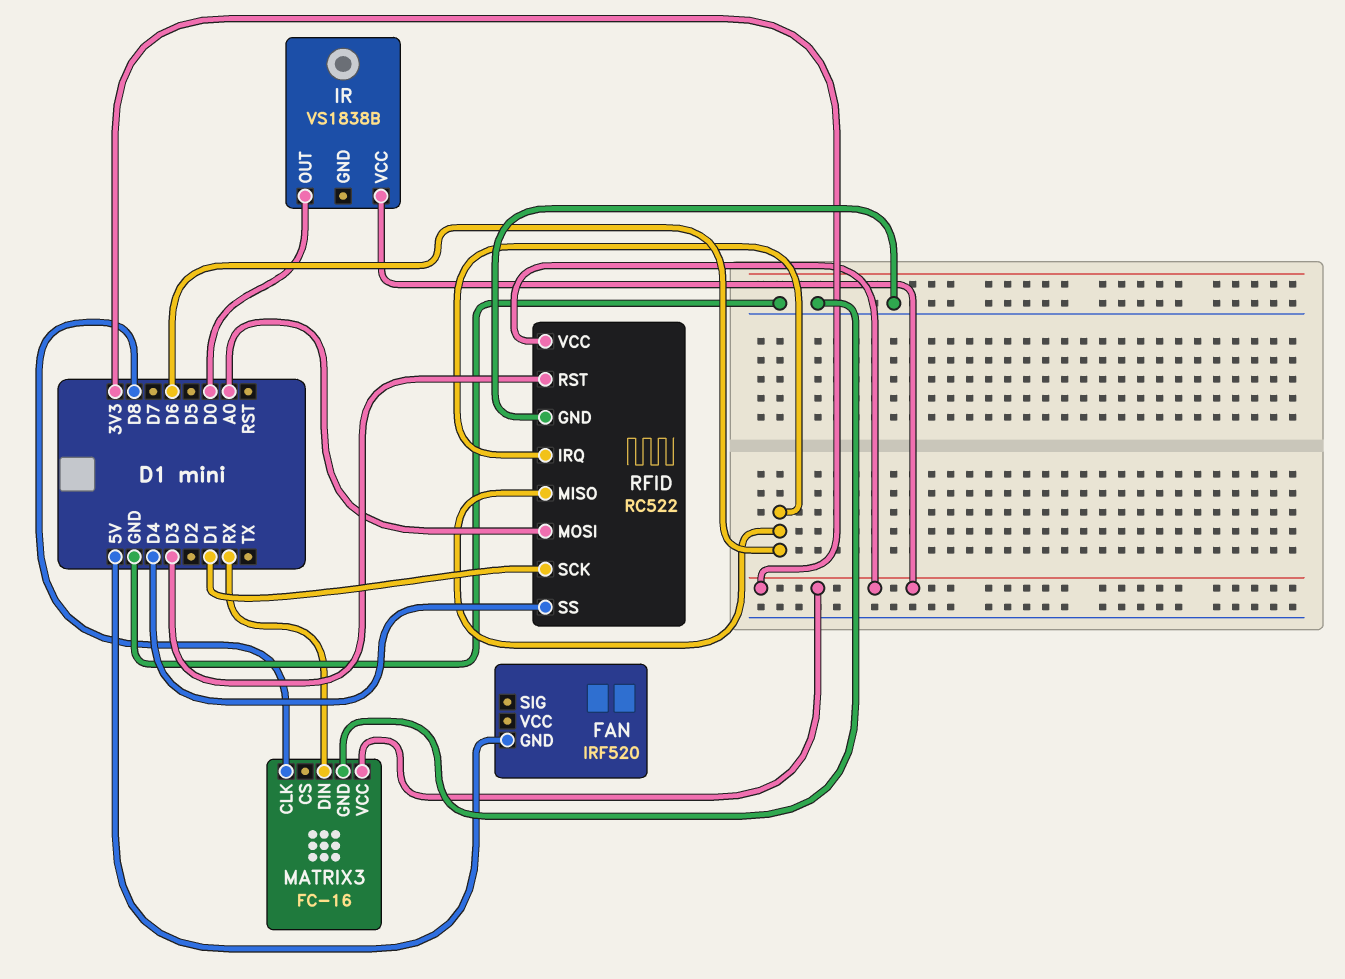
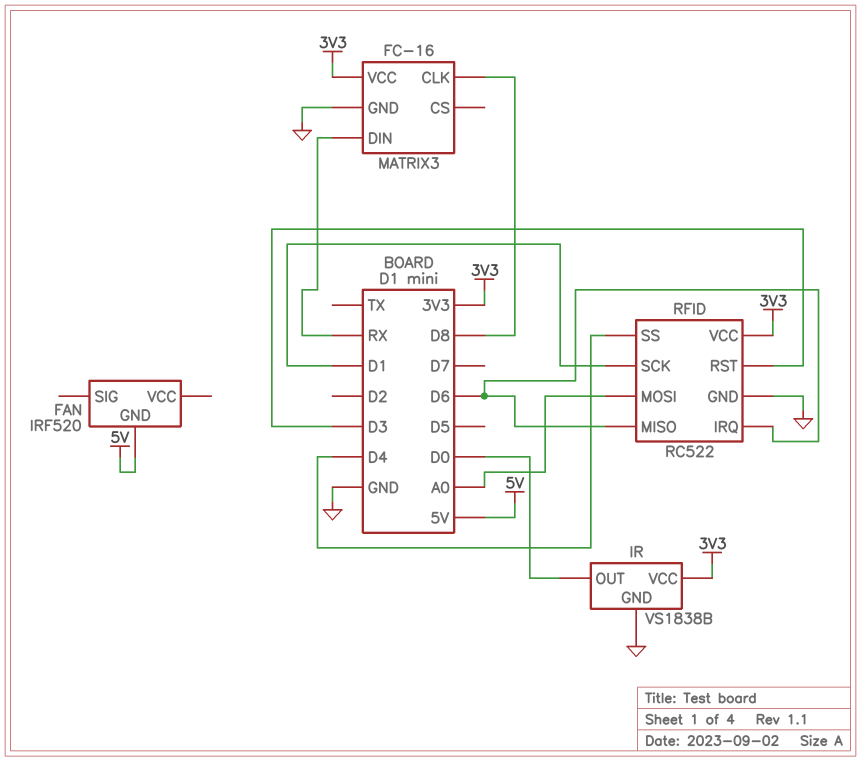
IR pin GND: none -> GND

